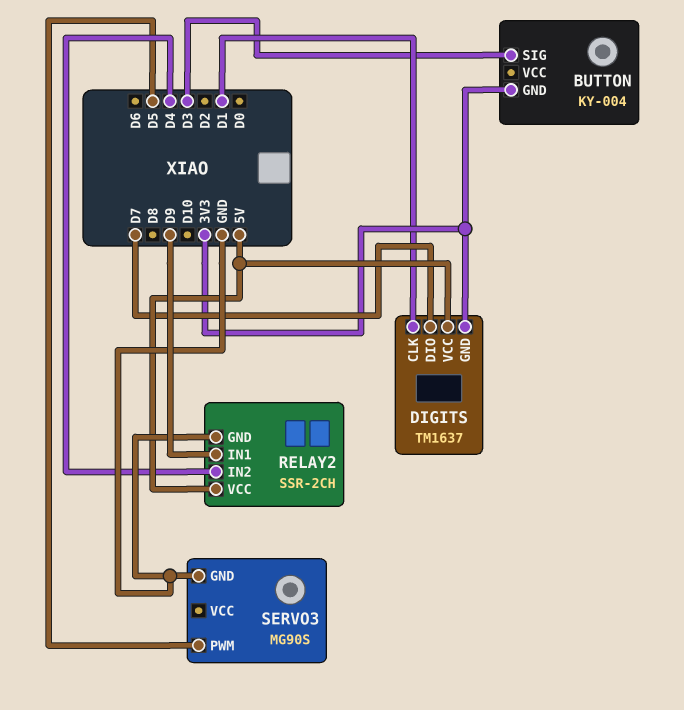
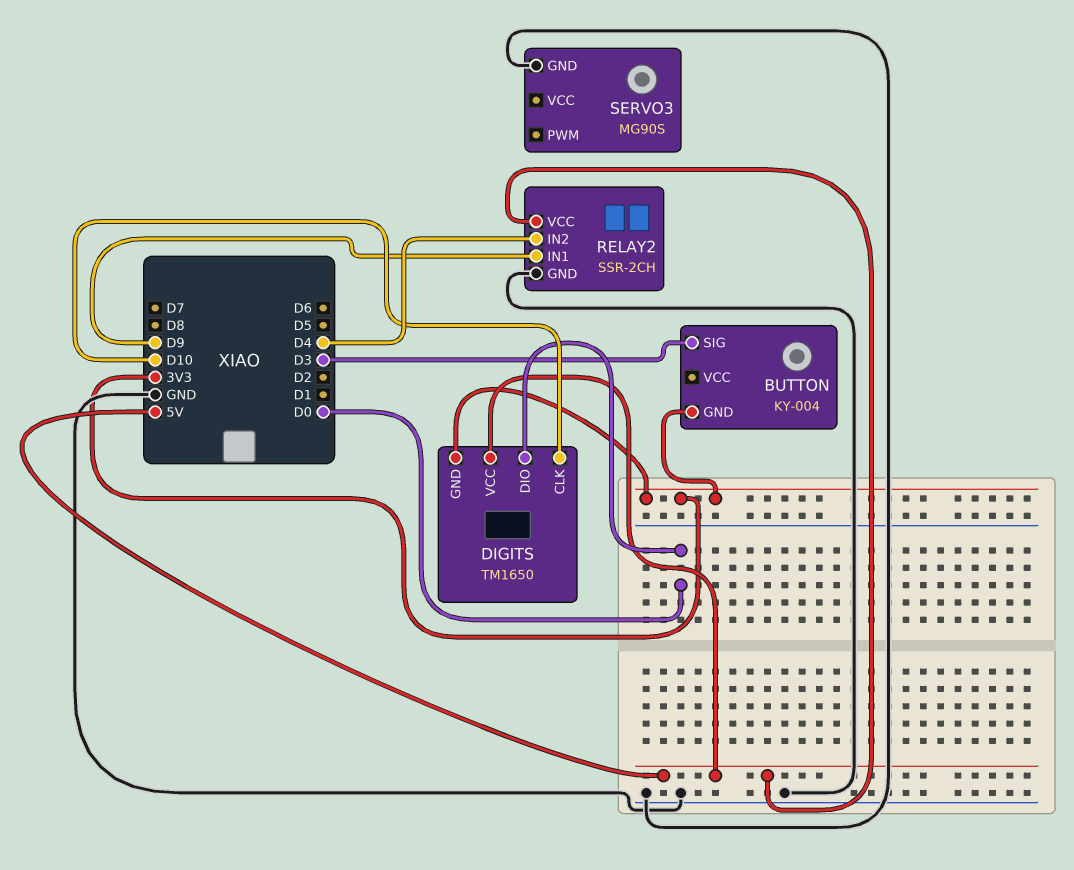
DIGITS: TM1637 -> TM1650
DIGITS pin CLK: D1 -> D10
DIGITS pin DIO: D7 -> D0
SERVO3 pin PWM: D5 -> none

